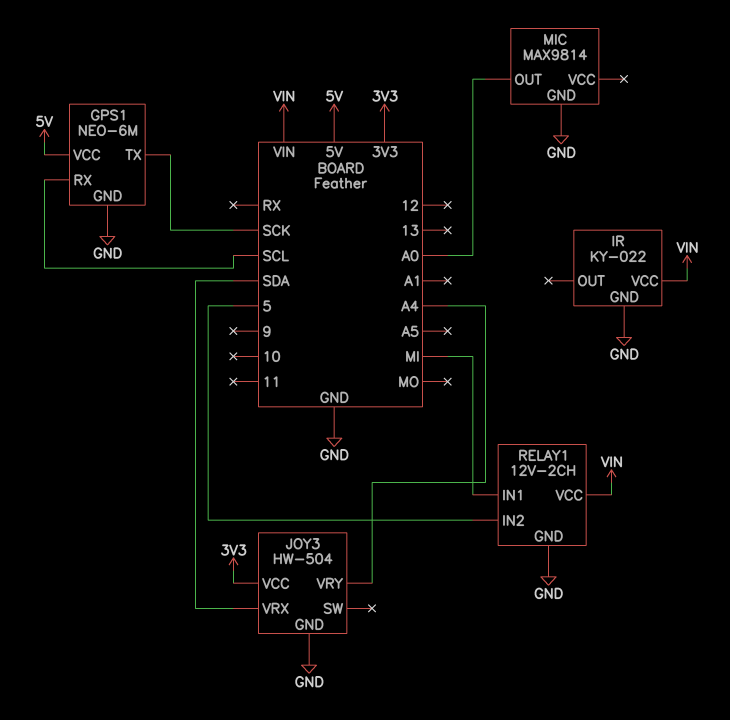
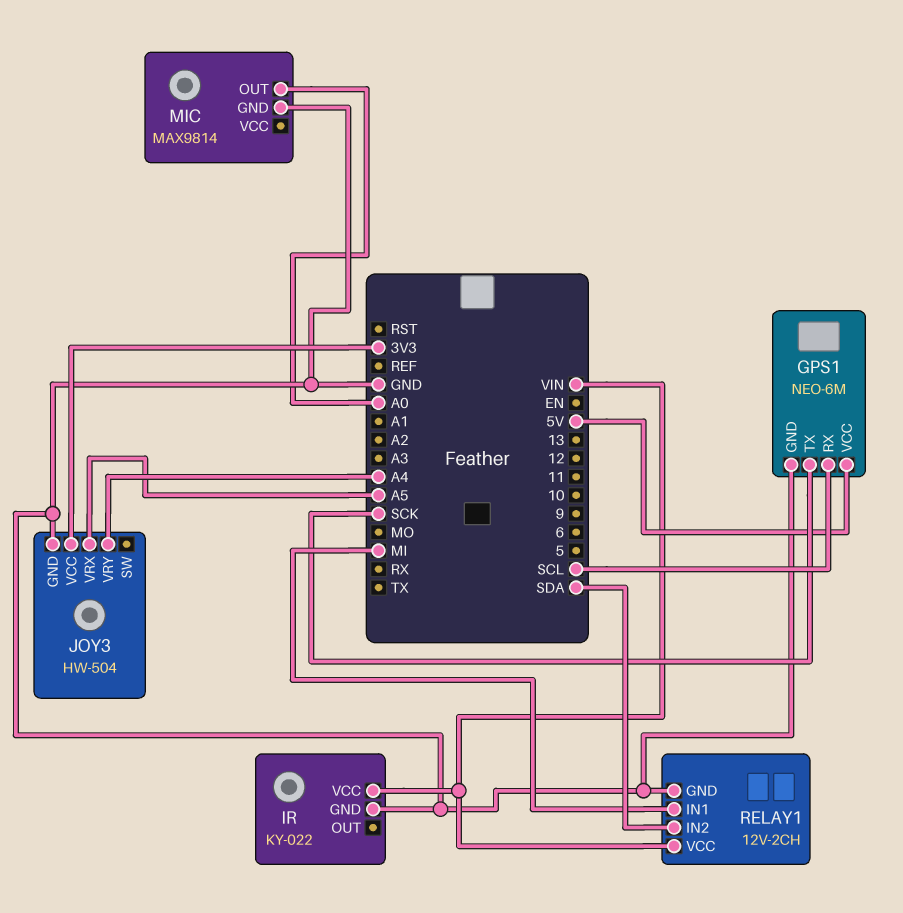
JOY3 pin VRX: SDA -> A5
RELAY1 pin IN2: 5 -> SDA

